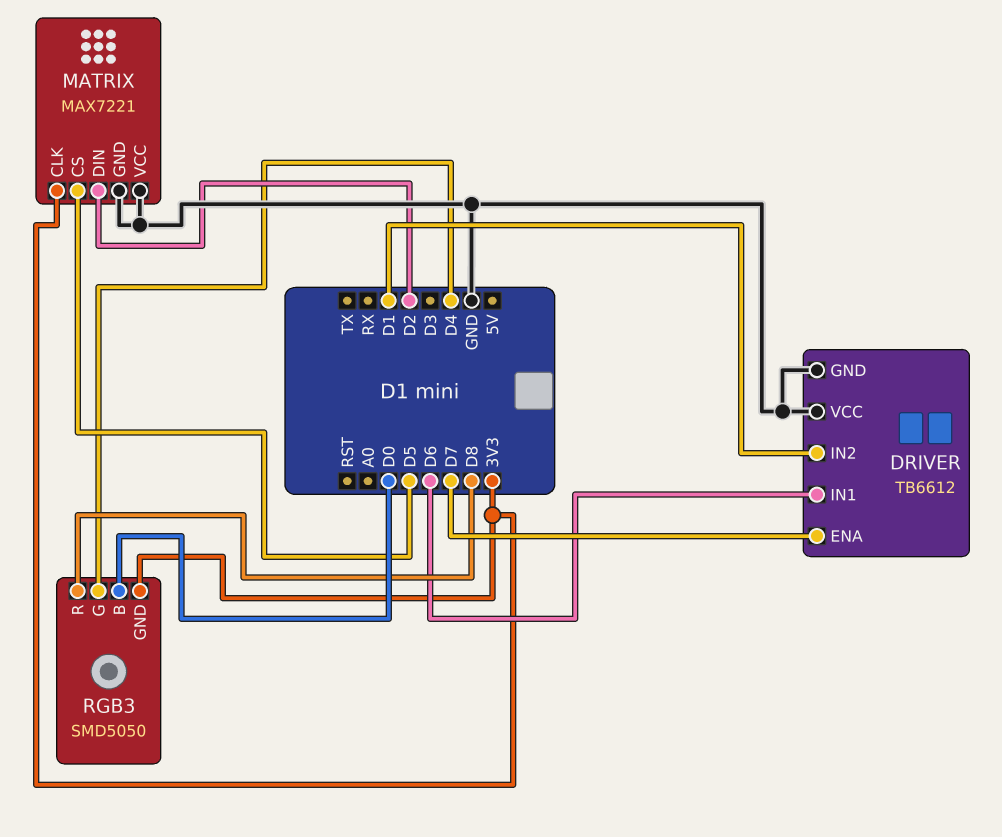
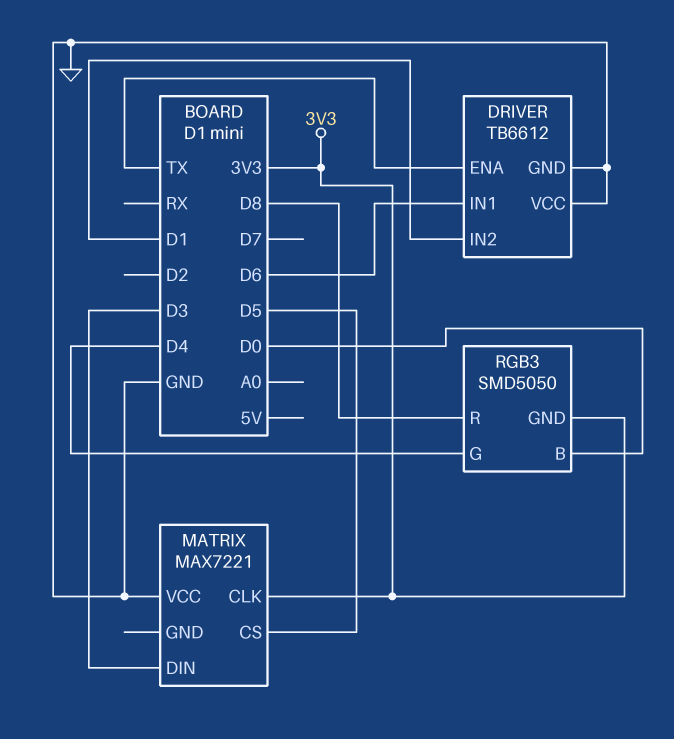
DRIVER pin ENA: D7 -> TX
MATRIX pin DIN: D2 -> D3
MATRIX pin GND: GND -> none

